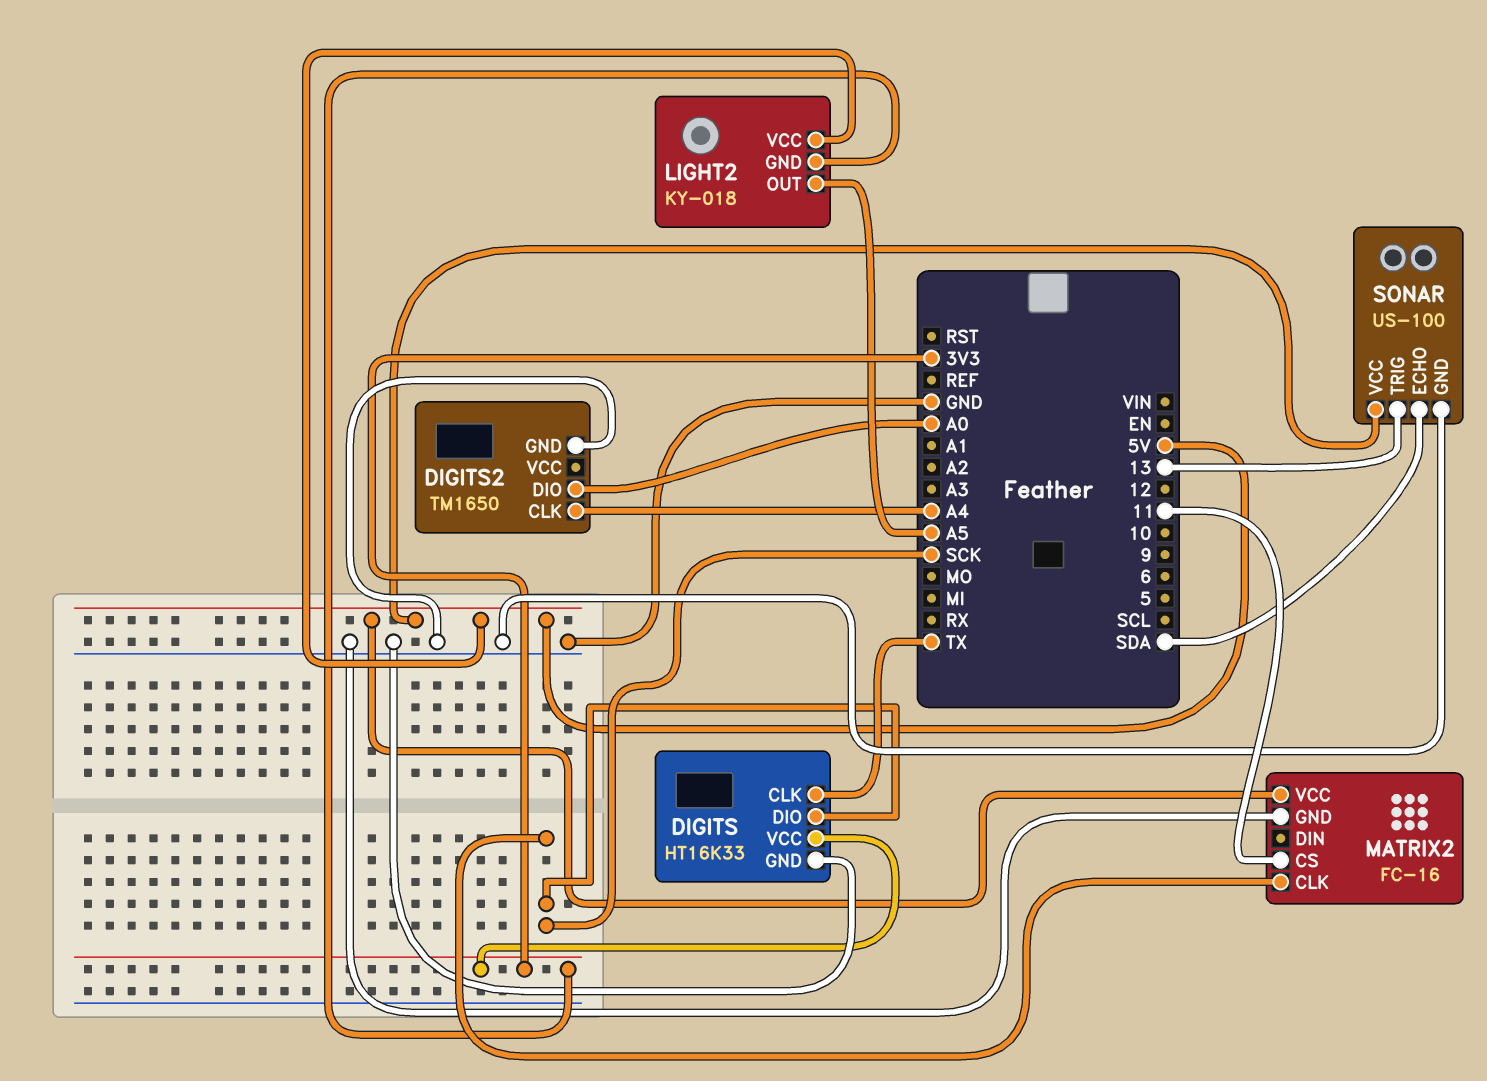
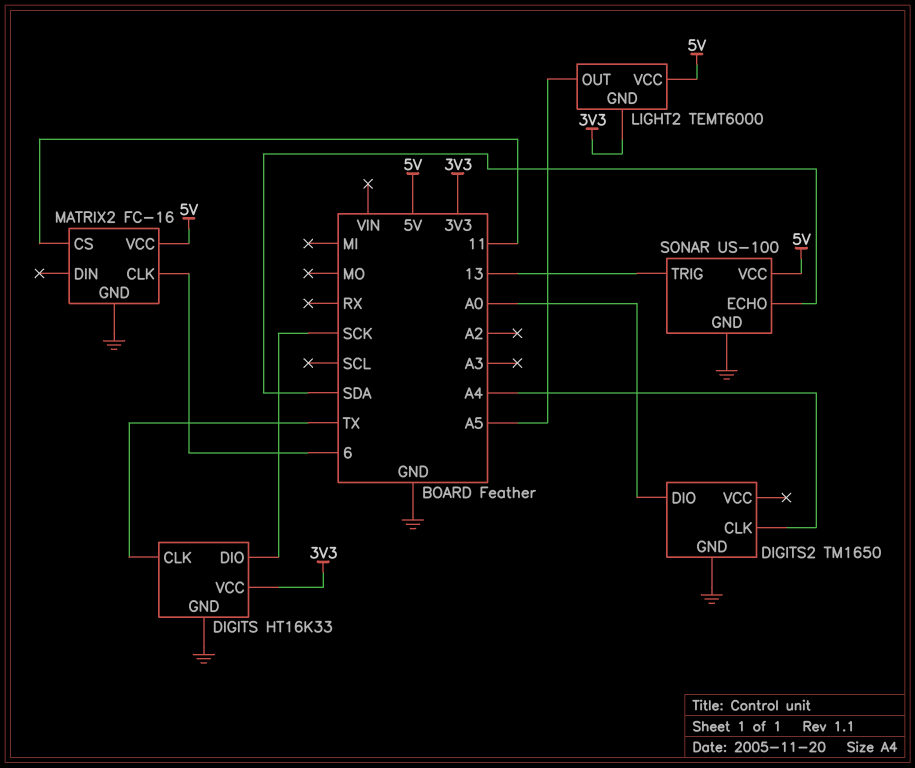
LIGHT2: KY-018 -> TEMT6000
MATRIX2 pin CLK: SCK -> 6

